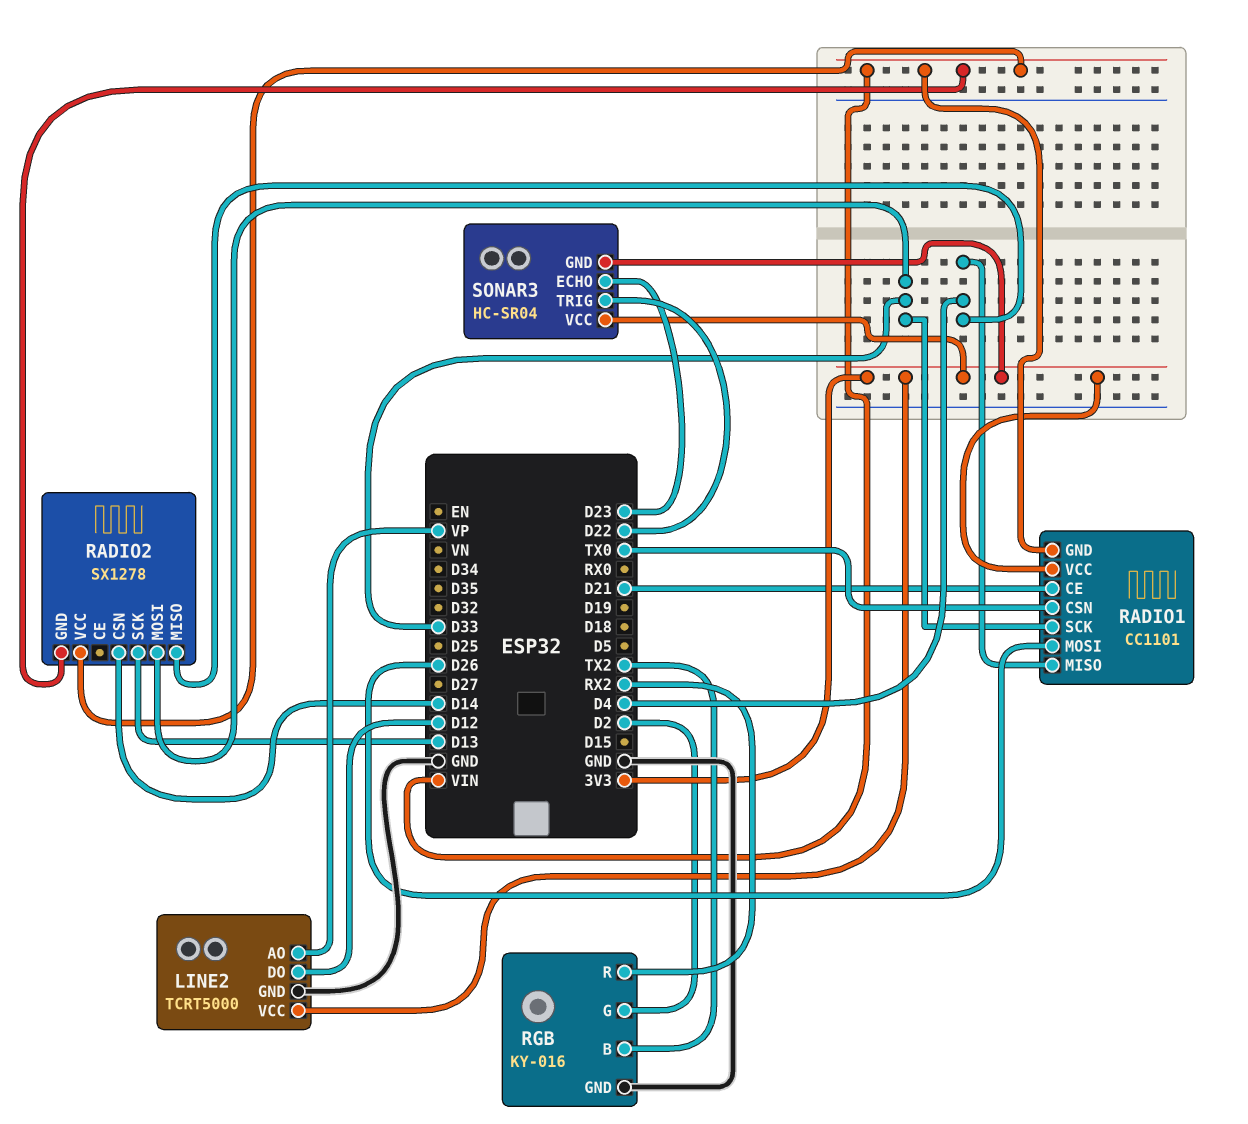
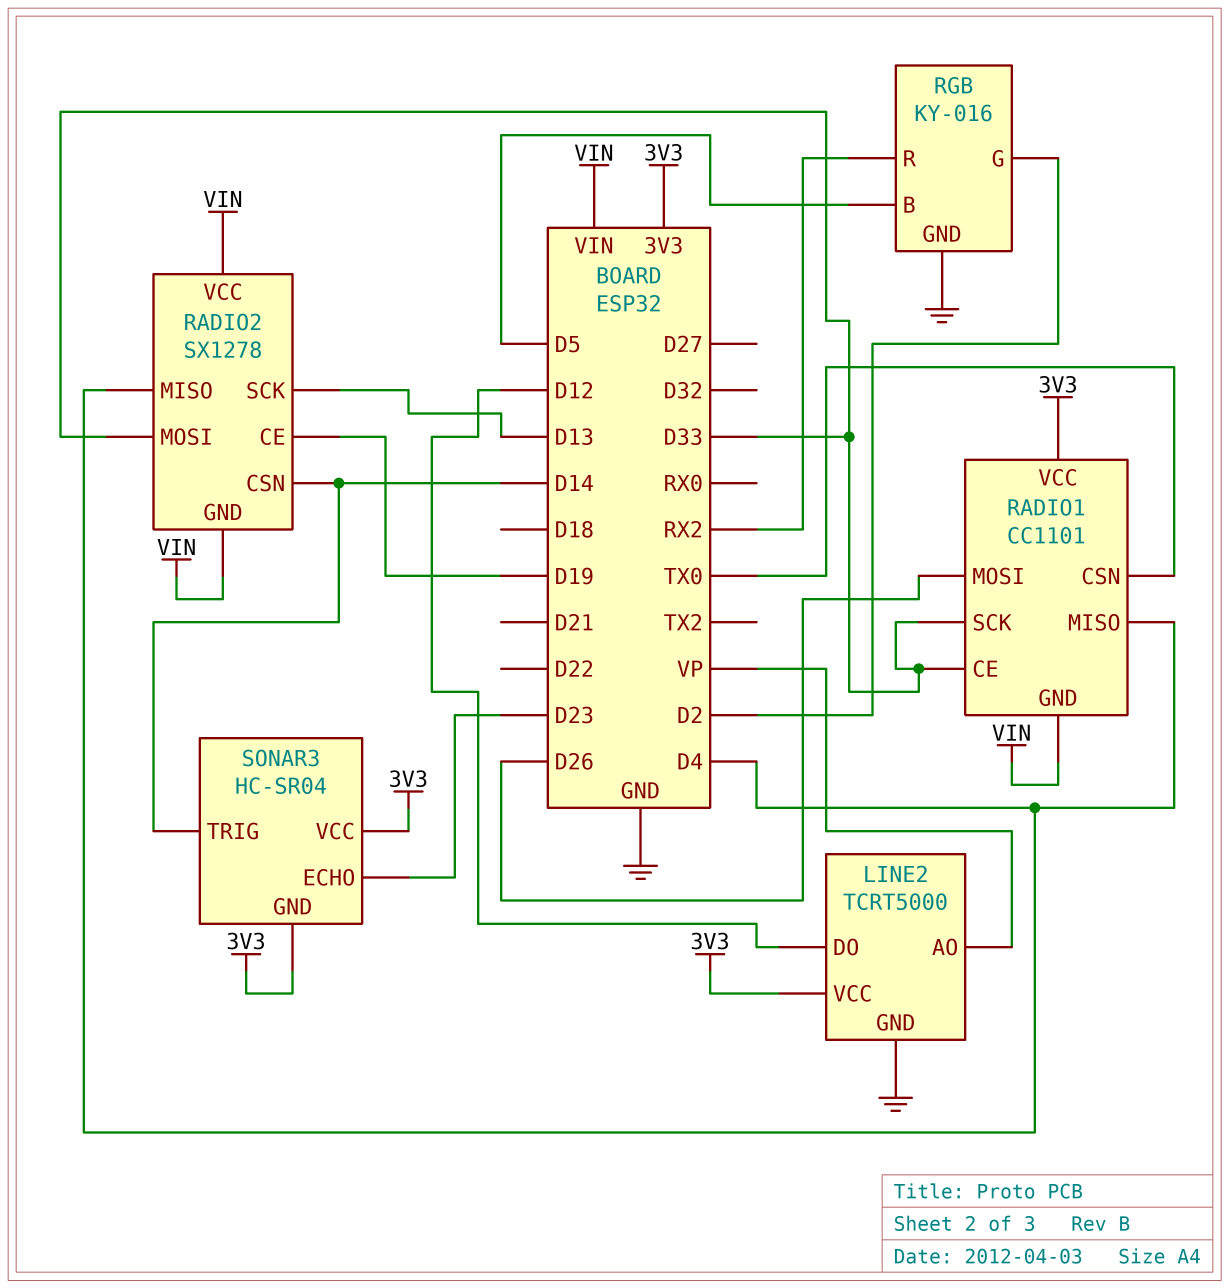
RADIO1 pin CE: D21 -> D33
RADIO2 pin CE: none -> D19
RGB pin B: TX2 -> D5
SONAR3 pin TRIG: D22 -> D14

